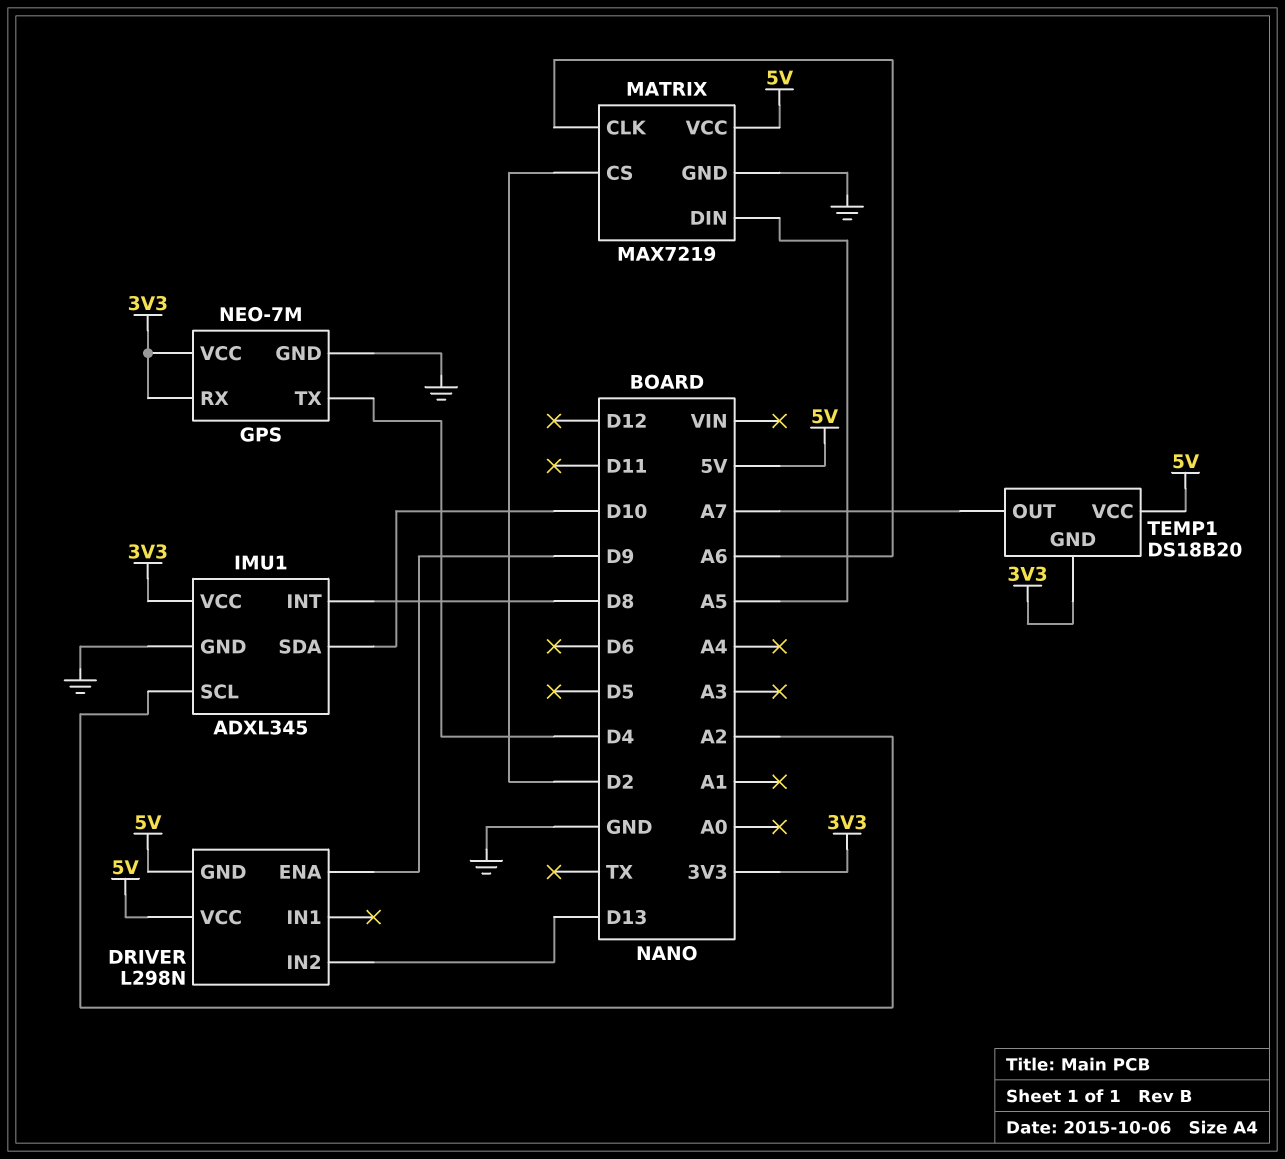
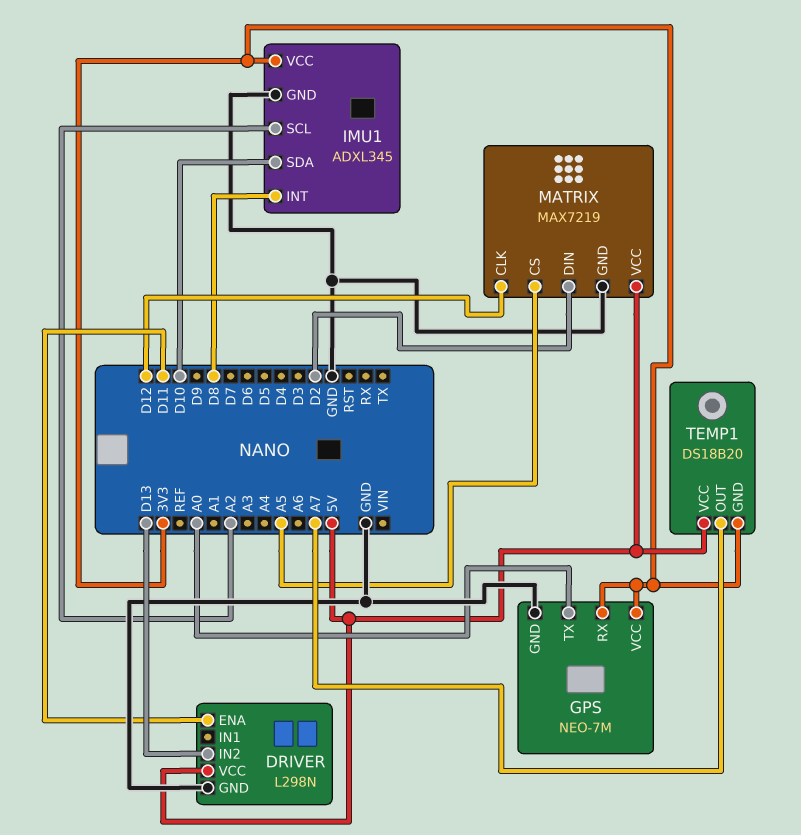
DRIVER pin ENA: D9 -> D11
DRIVER pin GND: 5V -> GND
GPS pin TX: D4 -> A0
MATRIX pin CLK: A6 -> D12
MATRIX pin CS: D2 -> A5
MATRIX pin DIN: A5 -> D2

